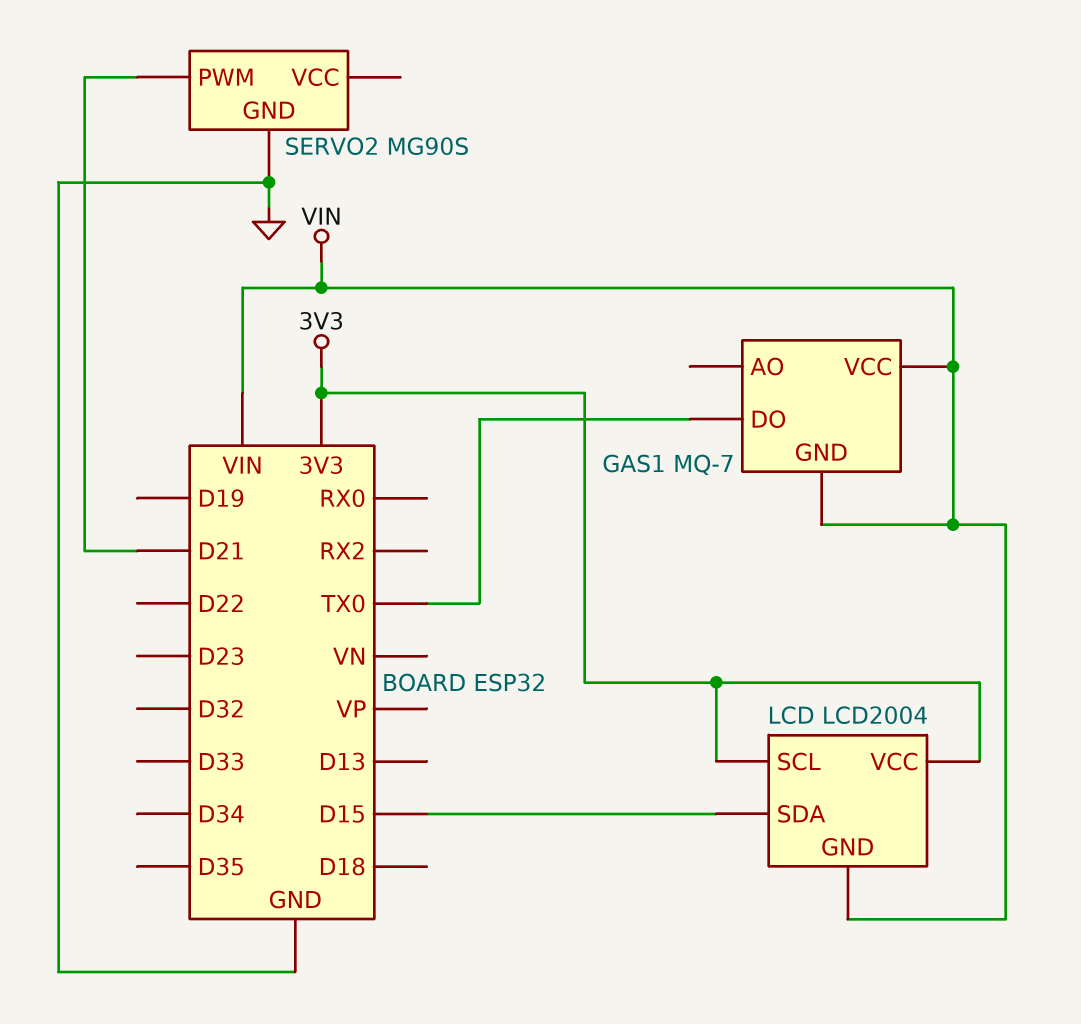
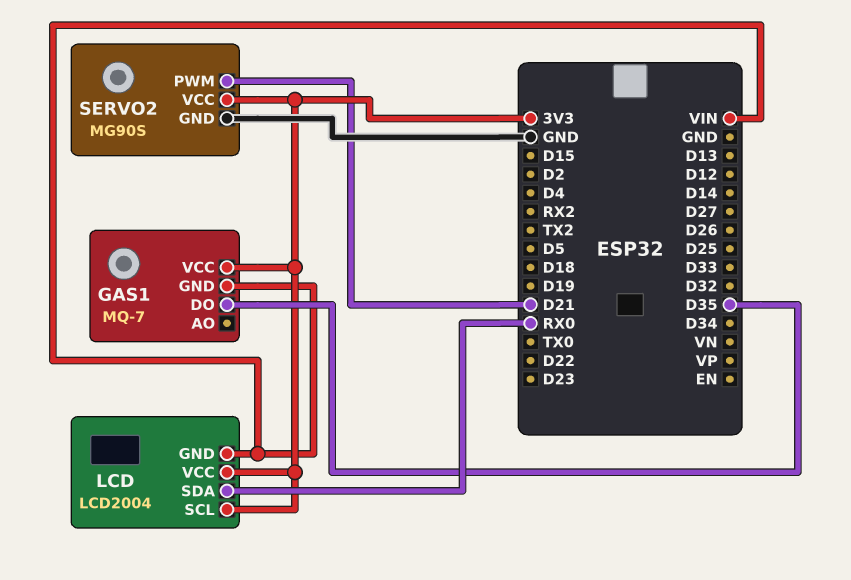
GAS1 pin DO: TX0 -> D35
GAS1 pin VCC: VIN -> 3V3
LCD pin SDA: D15 -> RX0
SERVO2 pin VCC: none -> 3V3

